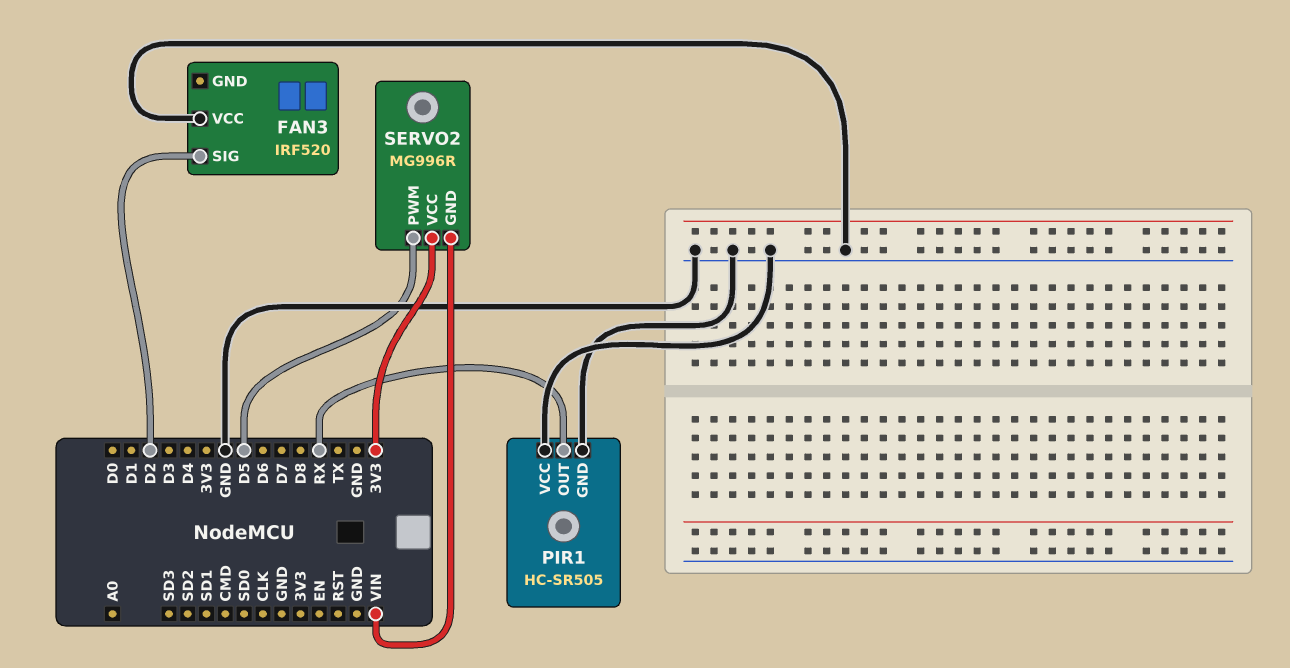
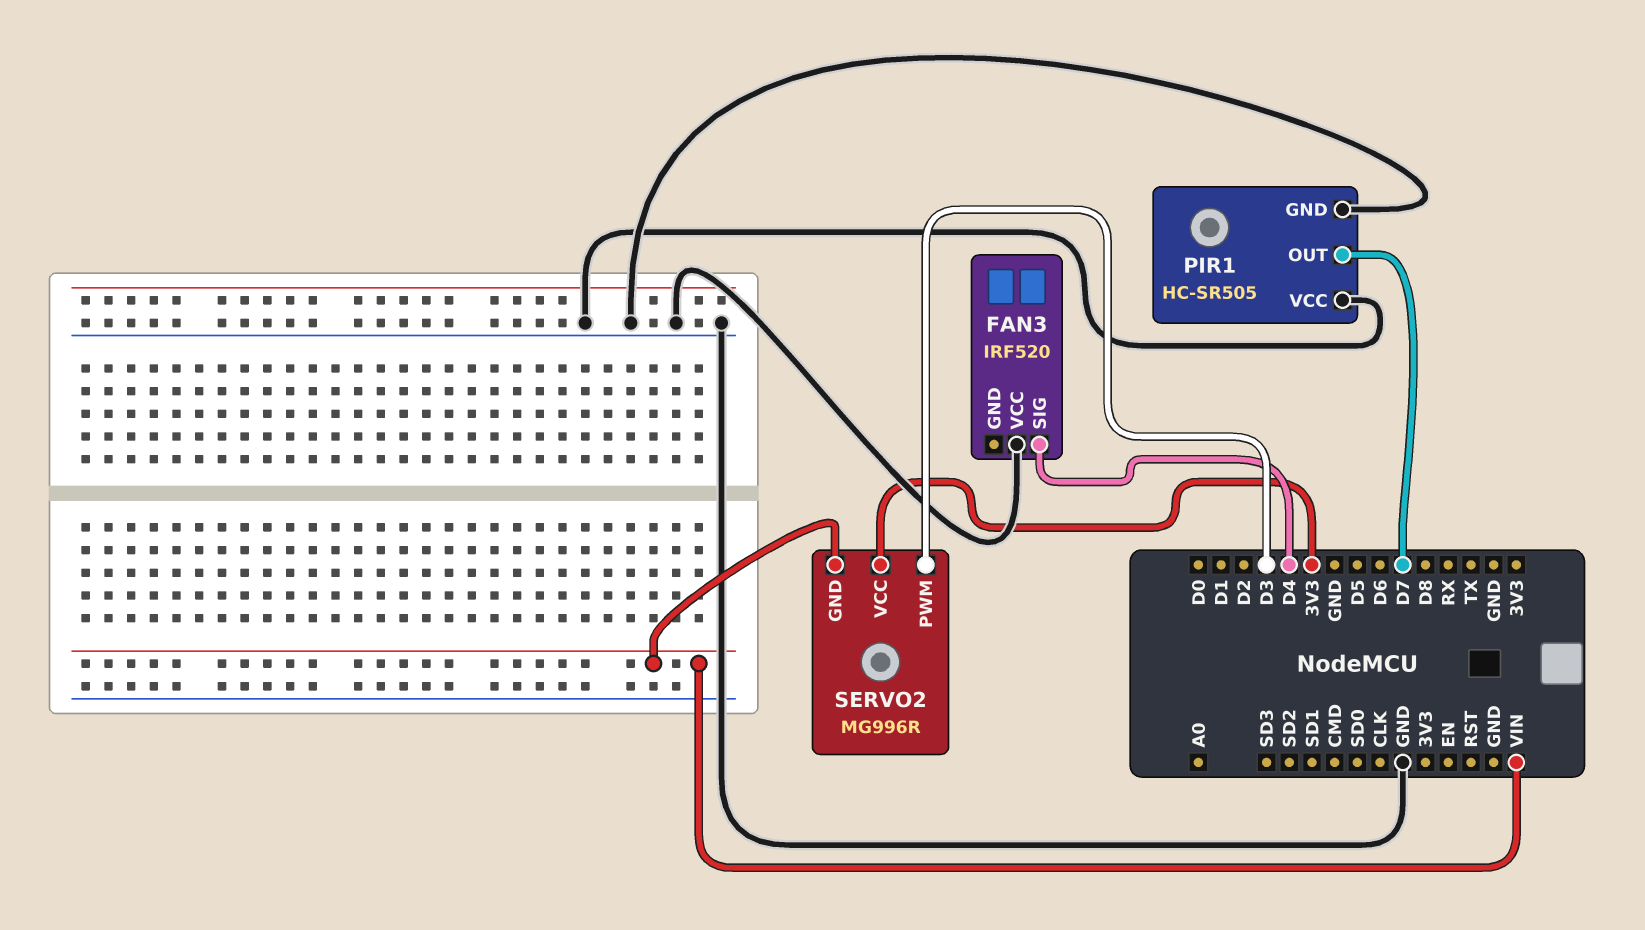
FAN3 pin SIG: D2 -> D4
PIR1 pin OUT: RX -> D7
SERVO2 pin PWM: D5 -> D3

